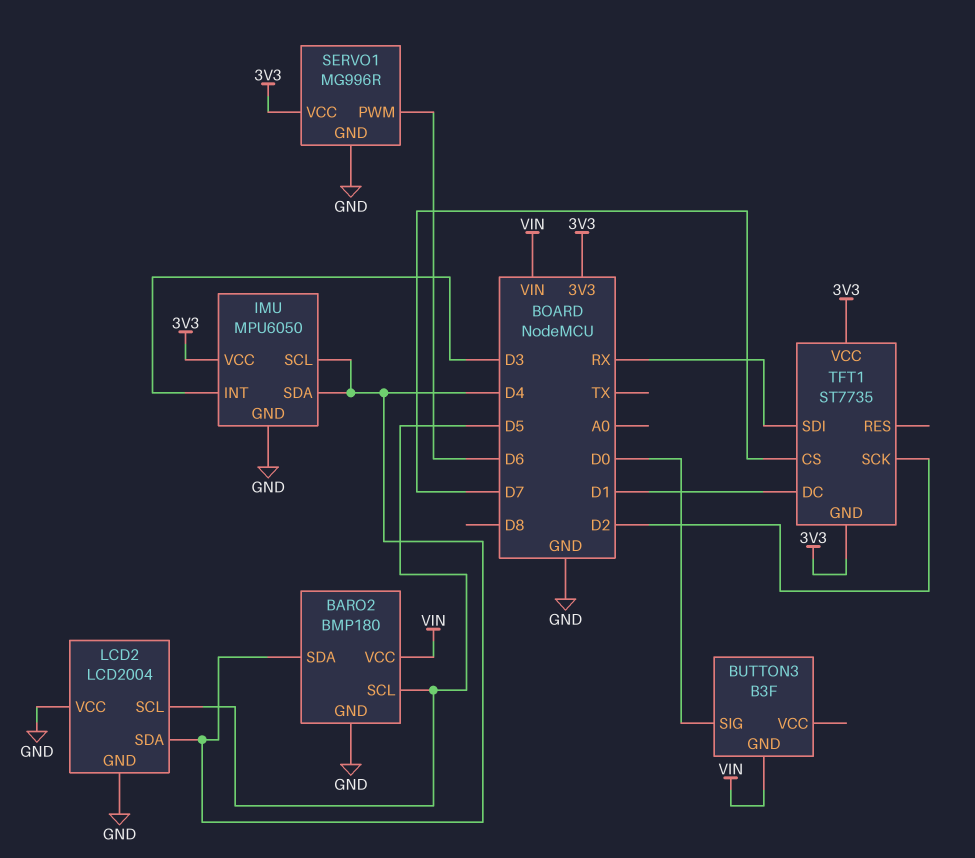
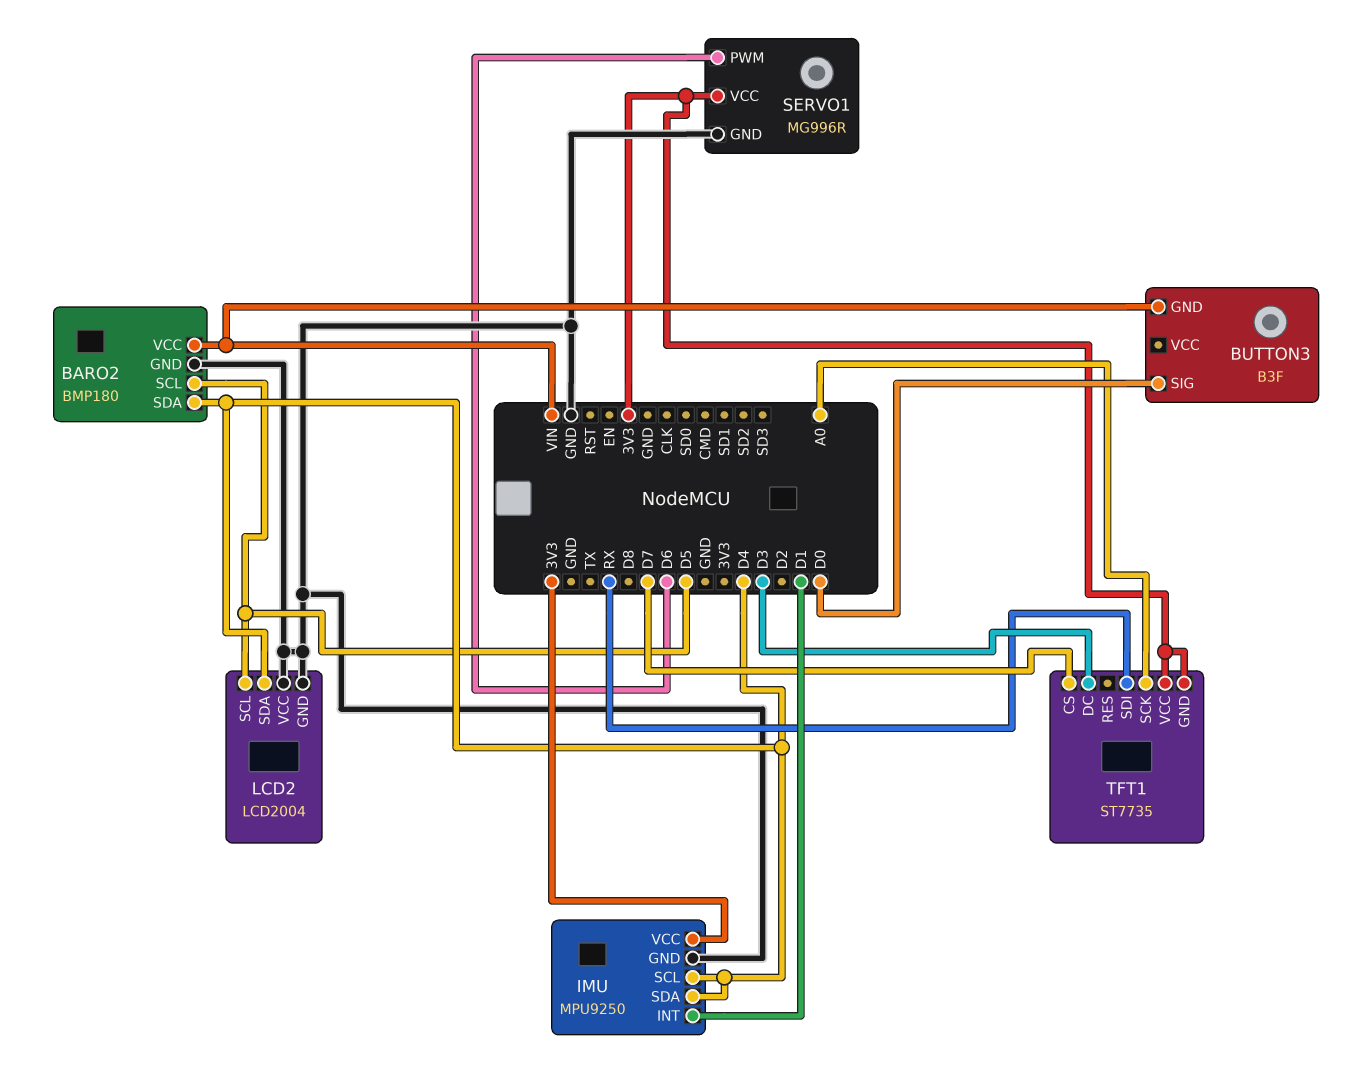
IMU: MPU6050 -> MPU9250
IMU pin INT: D3 -> D1
TFT1 pin DC: D1 -> D3
TFT1 pin SCK: D2 -> A0

